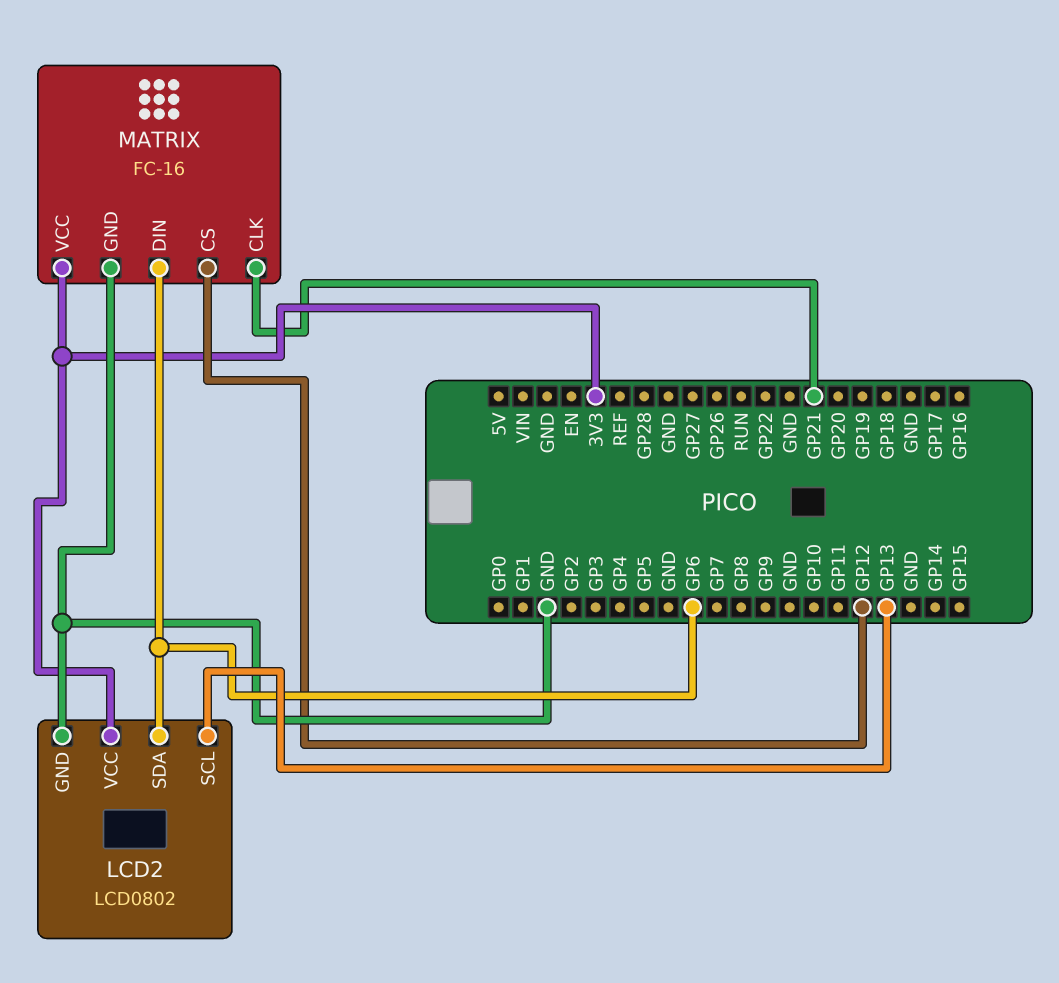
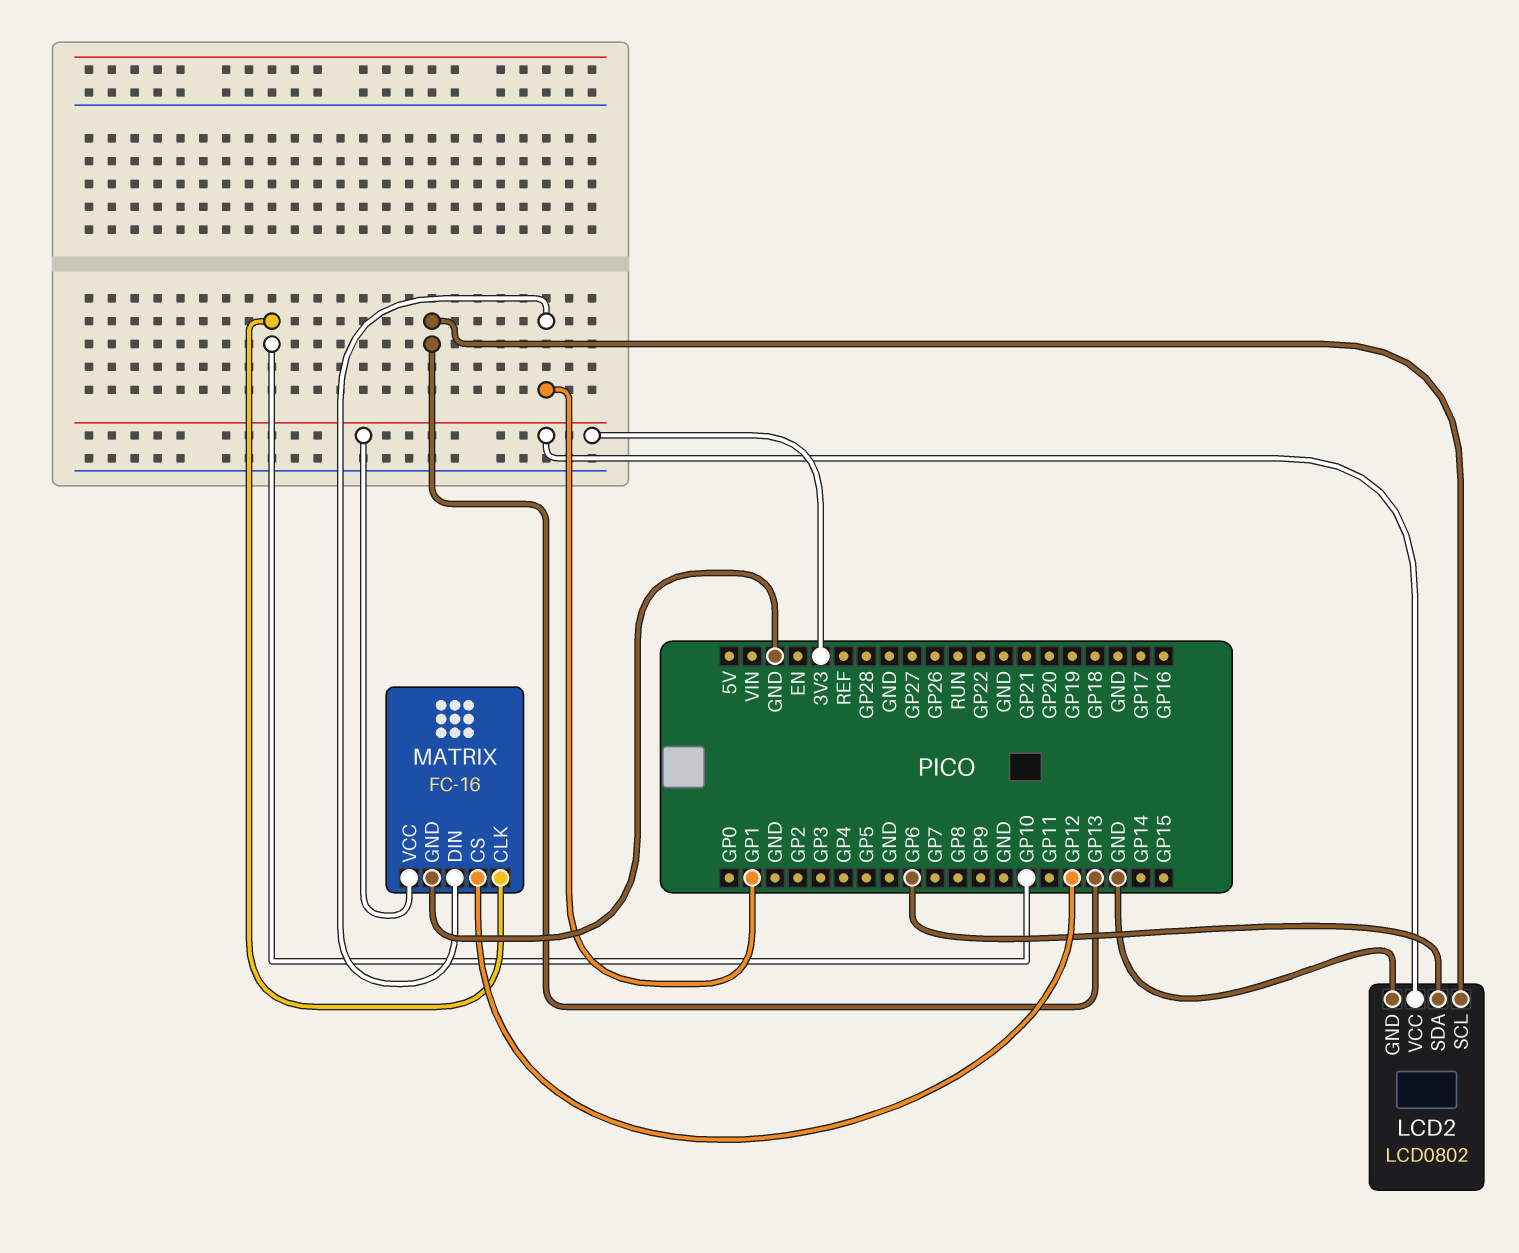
MATRIX pin CLK: GP21 -> GP10
MATRIX pin DIN: GP6 -> GP1

